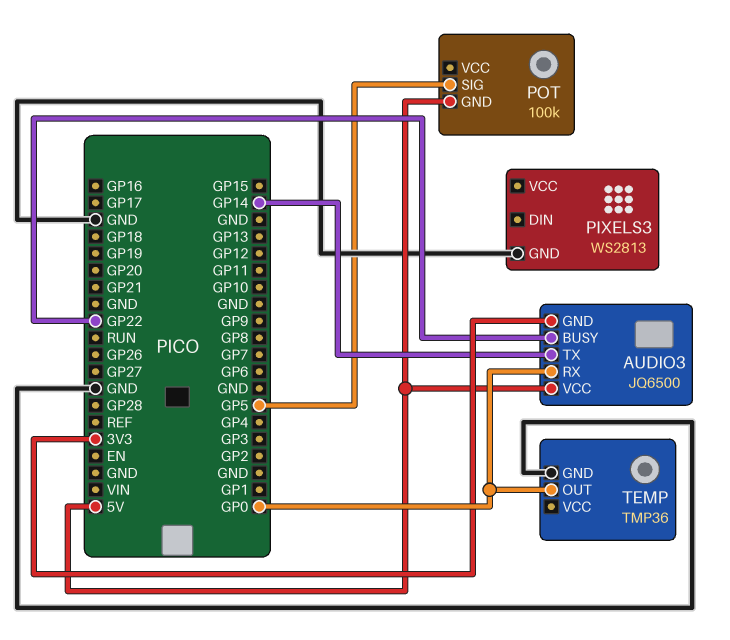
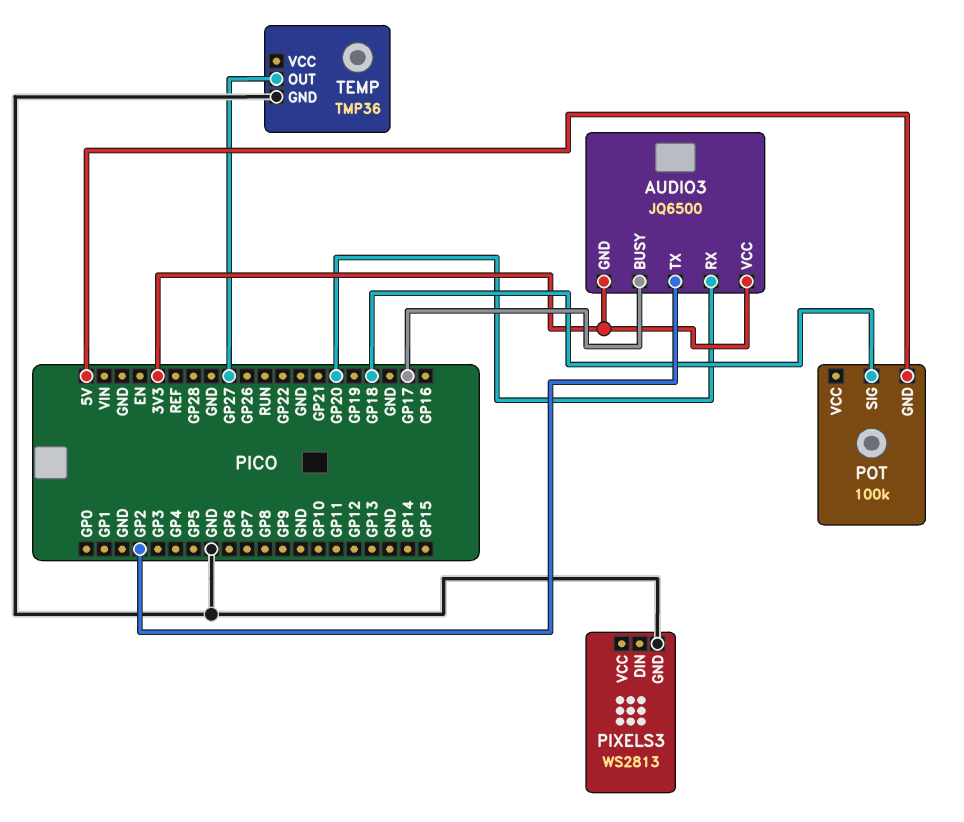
AUDIO3 pin BUSY: GP22 -> GP17
AUDIO3 pin RX: GP0 -> GP20
AUDIO3 pin TX: GP14 -> GP2
AUDIO3 pin VCC: 5V -> 3V3
POT pin SIG: GP5 -> GP18
TEMP pin OUT: GP0 -> GP27

